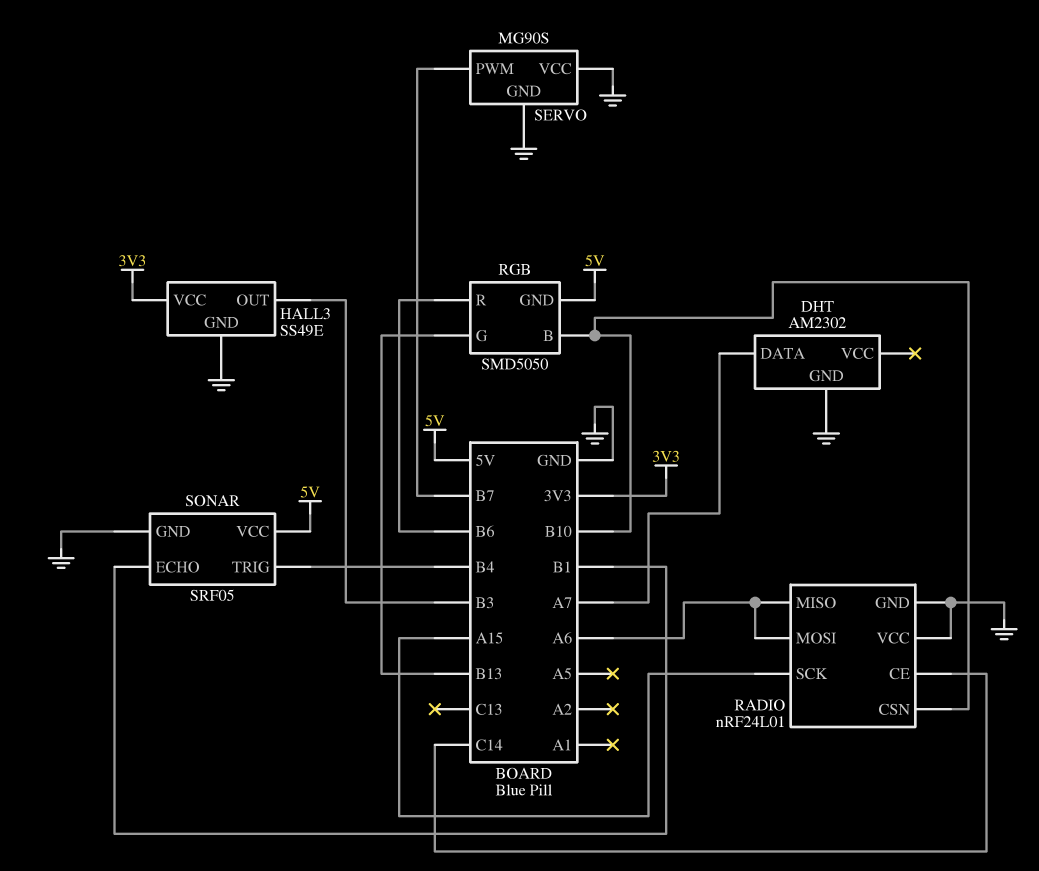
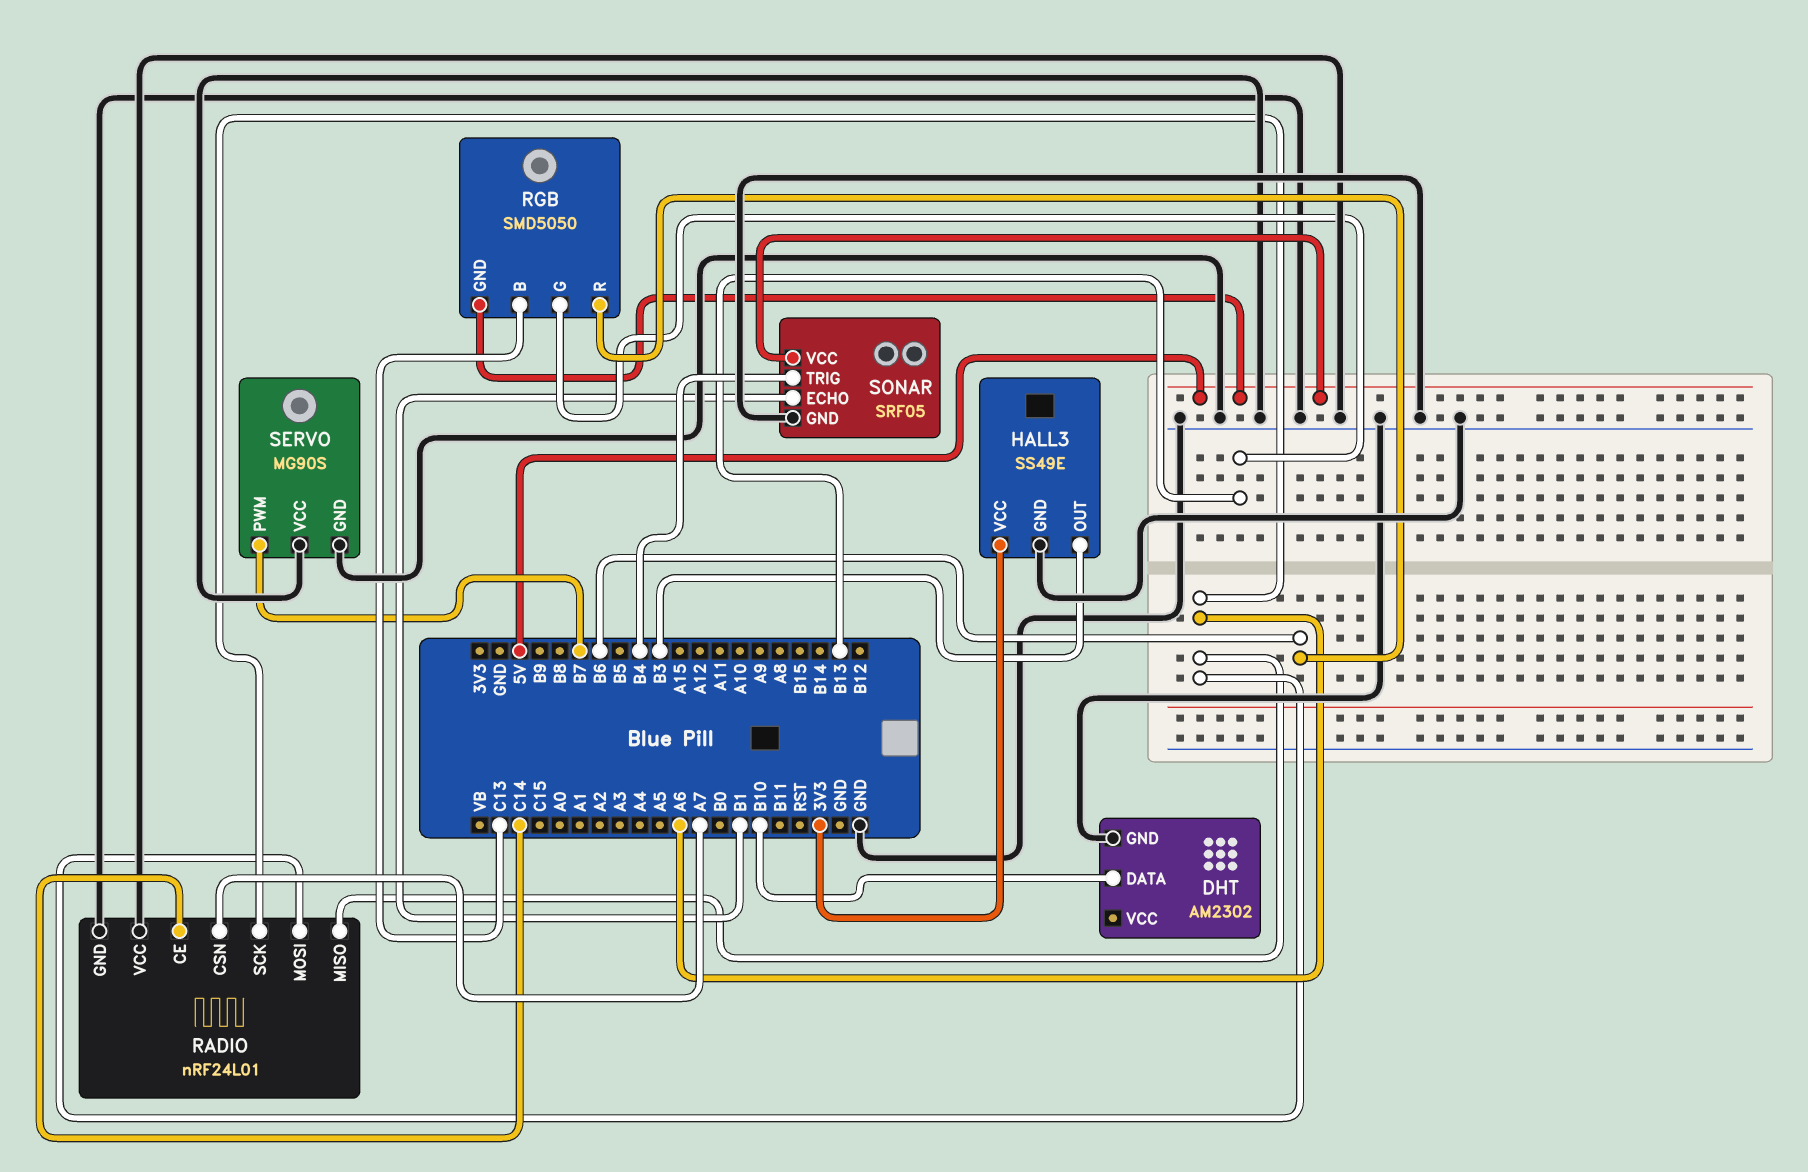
DHT pin DATA: A7 -> B10
RADIO pin CSN: B10 -> A7
RADIO pin SCK: A15 -> A6
RGB pin B: B10 -> C13

